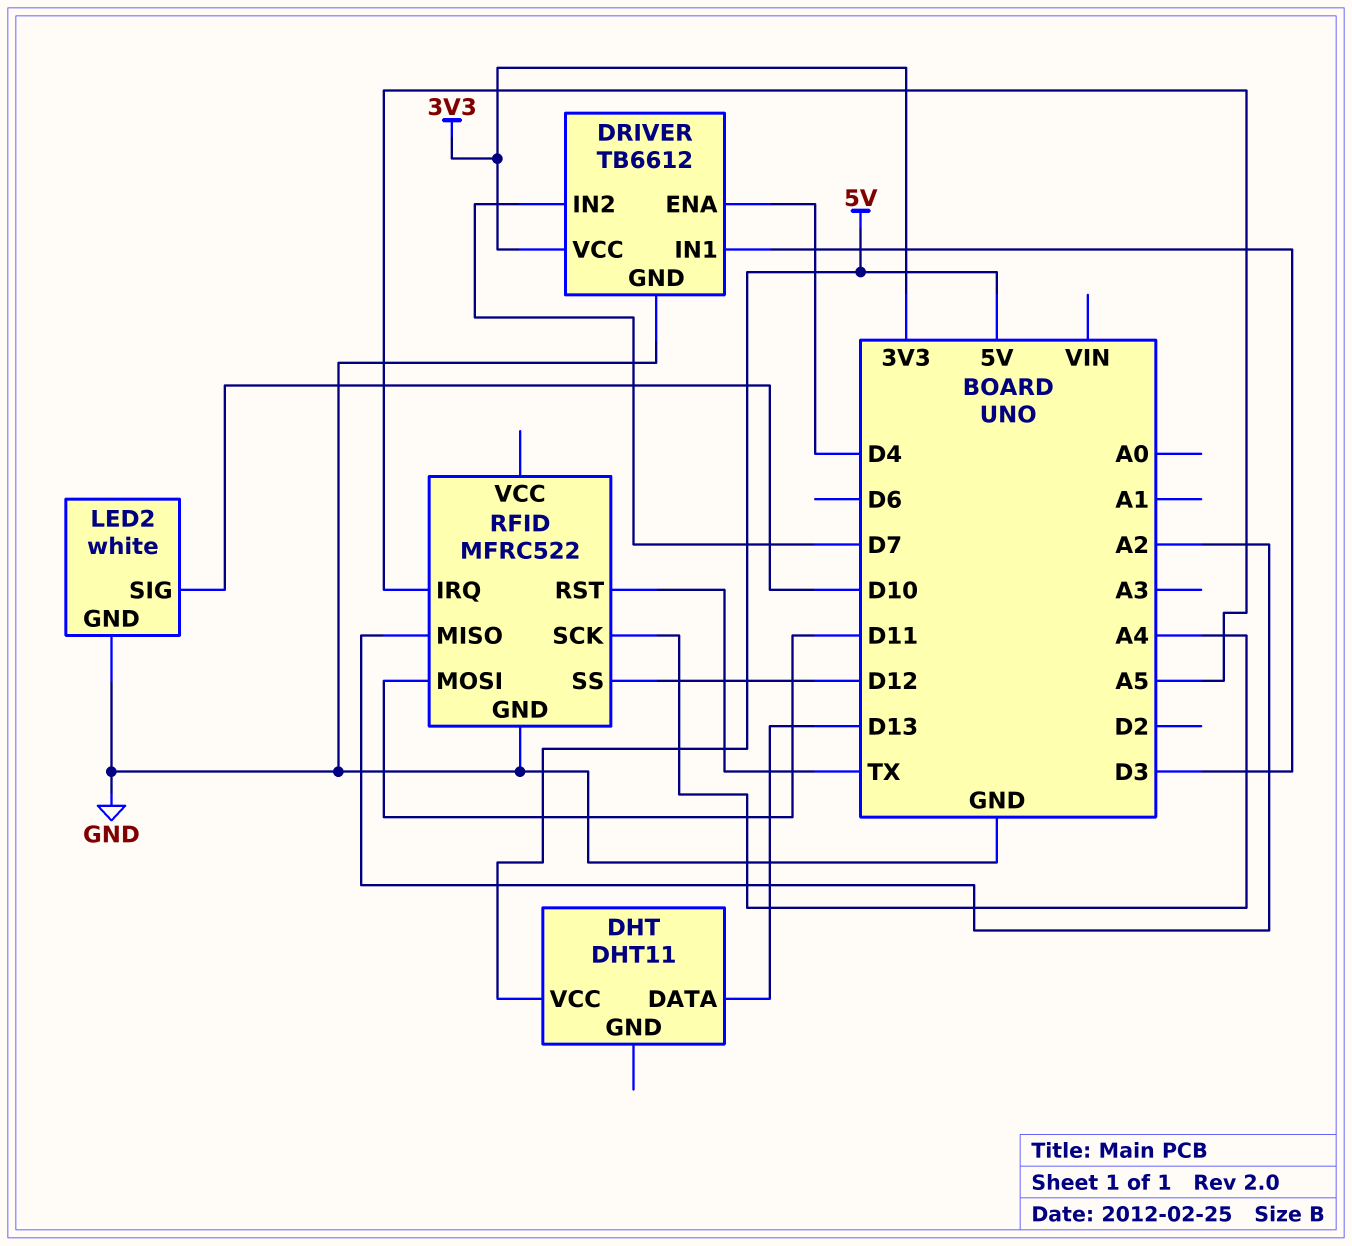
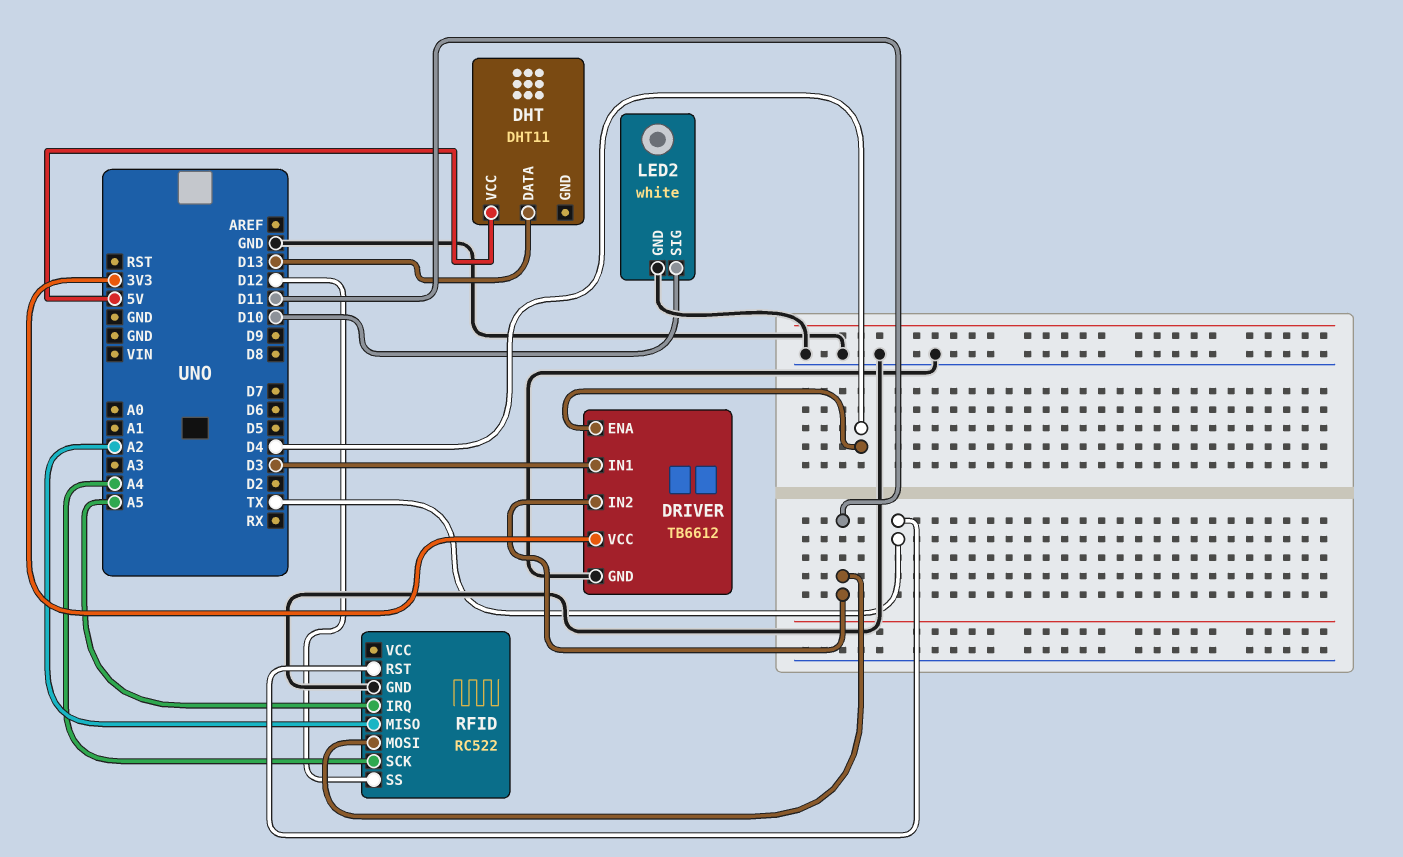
DRIVER pin IN2: D7 -> D11
RFID: MFRC522 -> RC522

